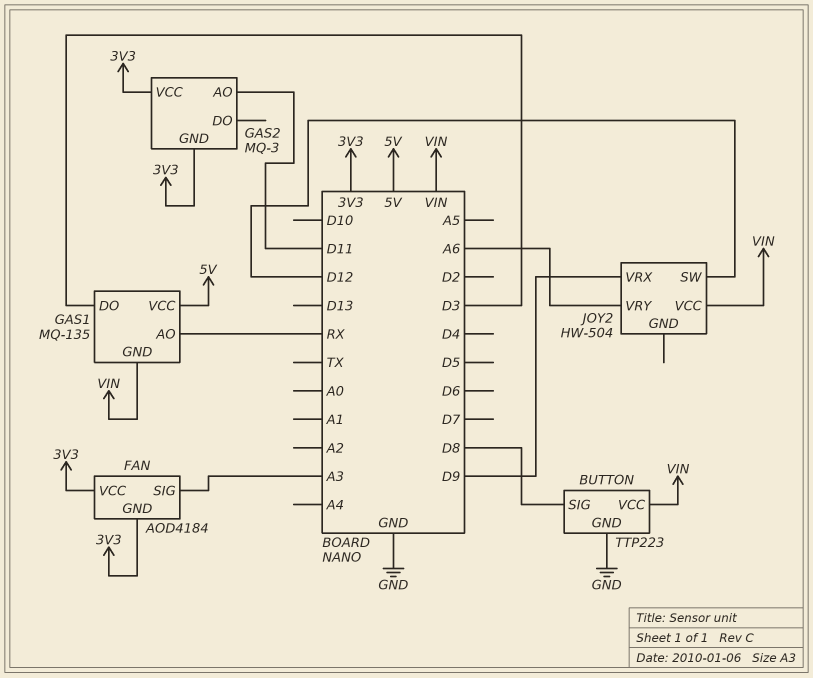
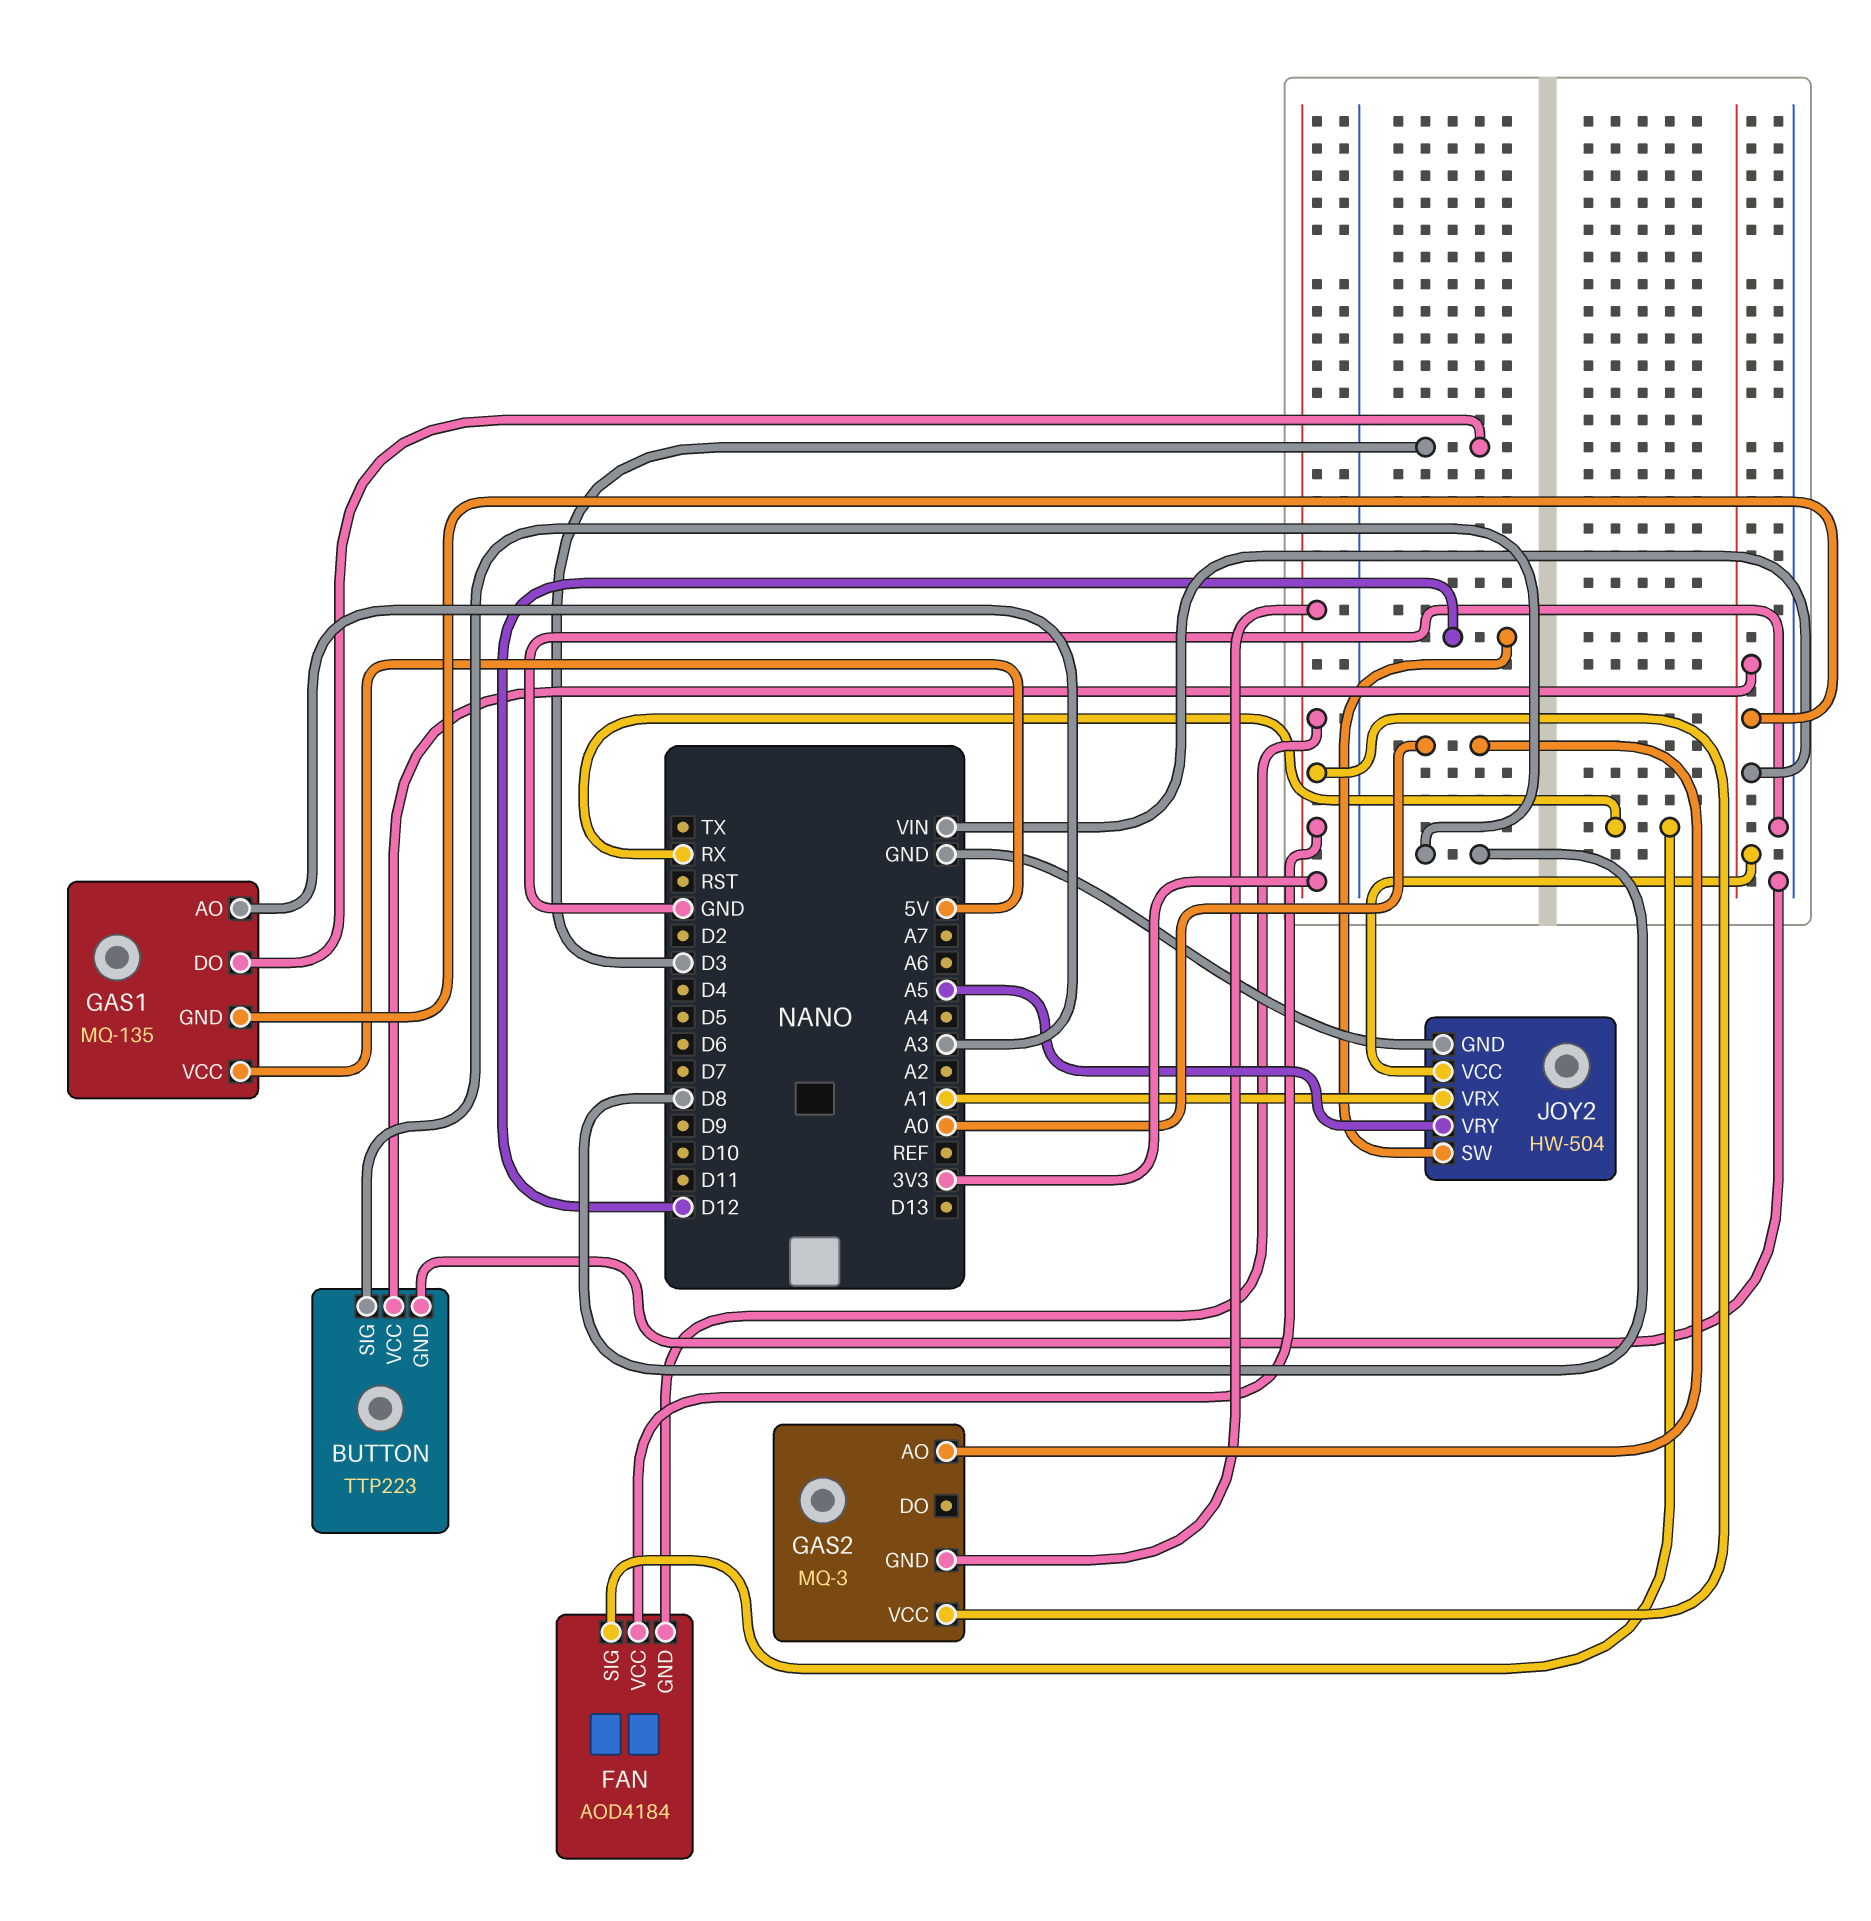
FAN pin SIG: A3 -> RX
GAS1 pin AO: RX -> A3
GAS2 pin AO: D11 -> A0
JOY2 pin GND: none -> GND
JOY2 pin VRX: D9 -> A1
JOY2 pin VRY: A6 -> A5

